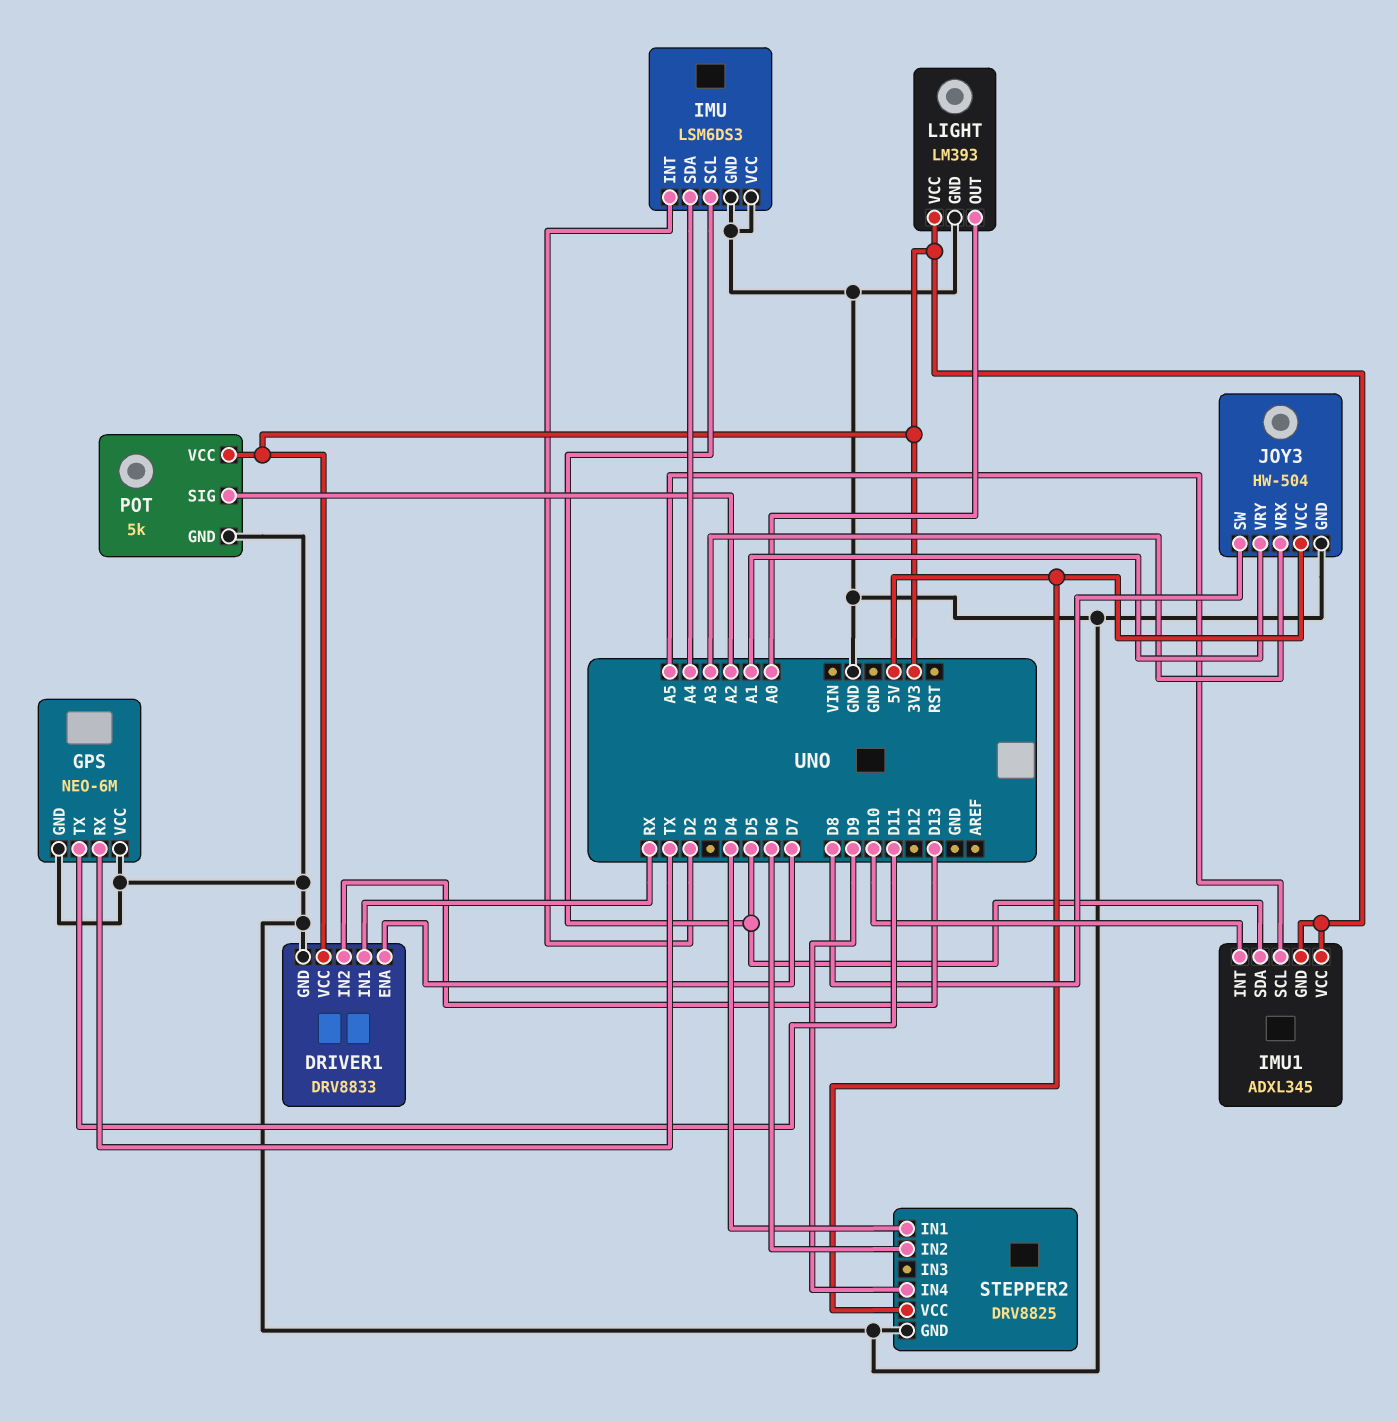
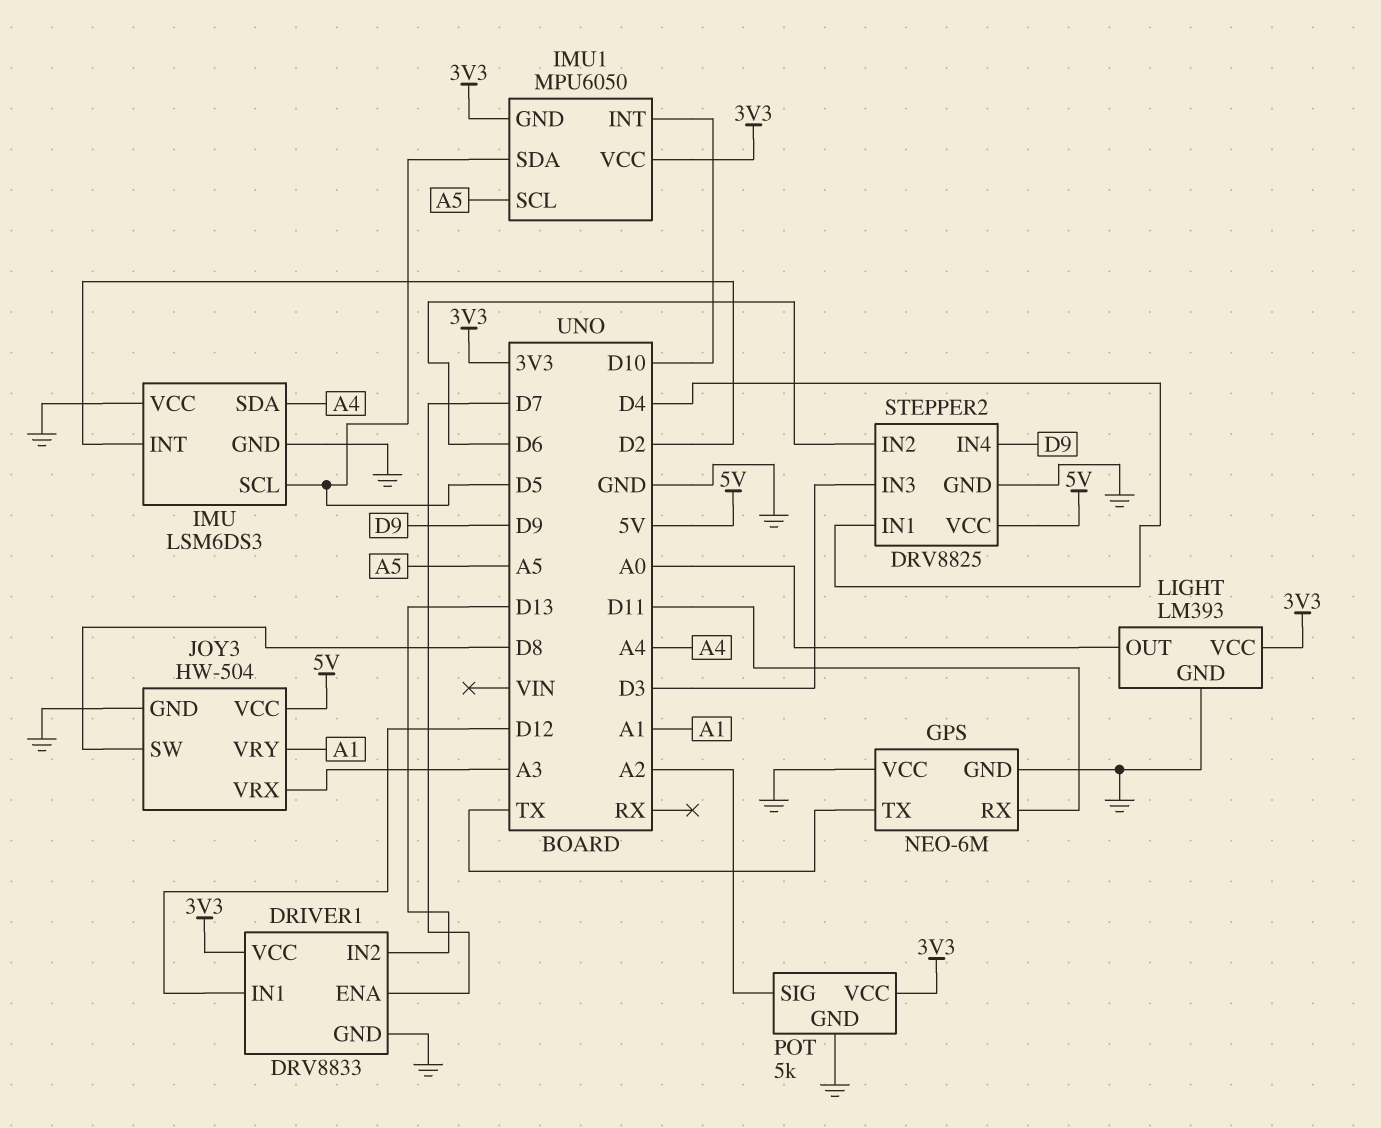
DRIVER1 pin IN1: RX -> D12
GPS pin RX: TX -> D11
GPS pin TX: D11 -> TX
IMU1: ADXL345 -> MPU6050
STEPPER2 pin IN3: none -> D3

